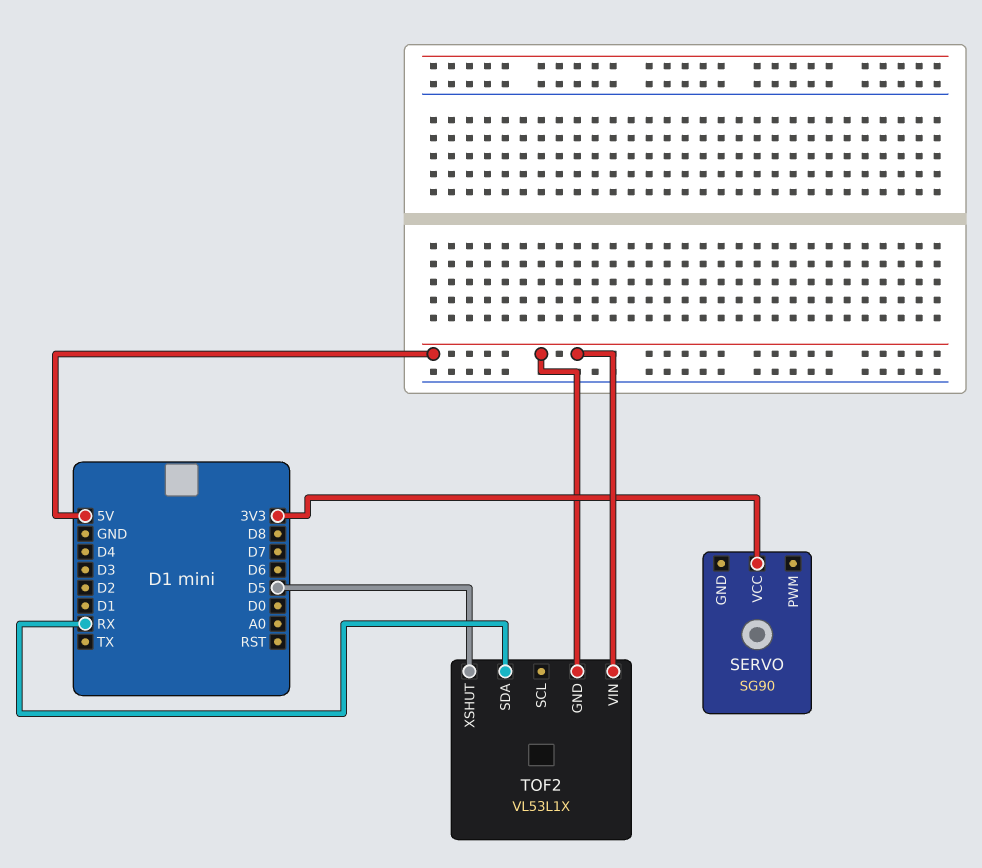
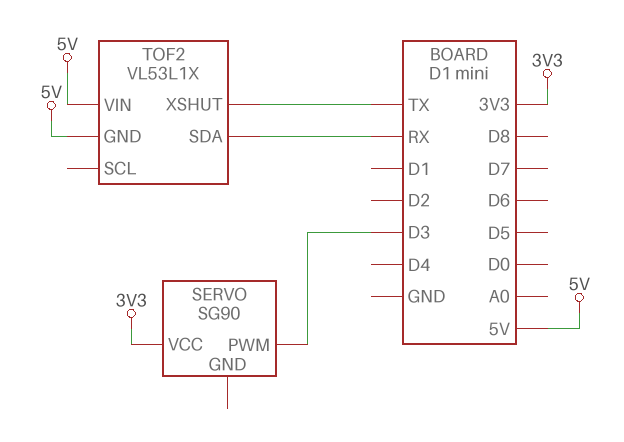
SERVO pin PWM: none -> D3
TOF2 pin XSHUT: D5 -> TX

